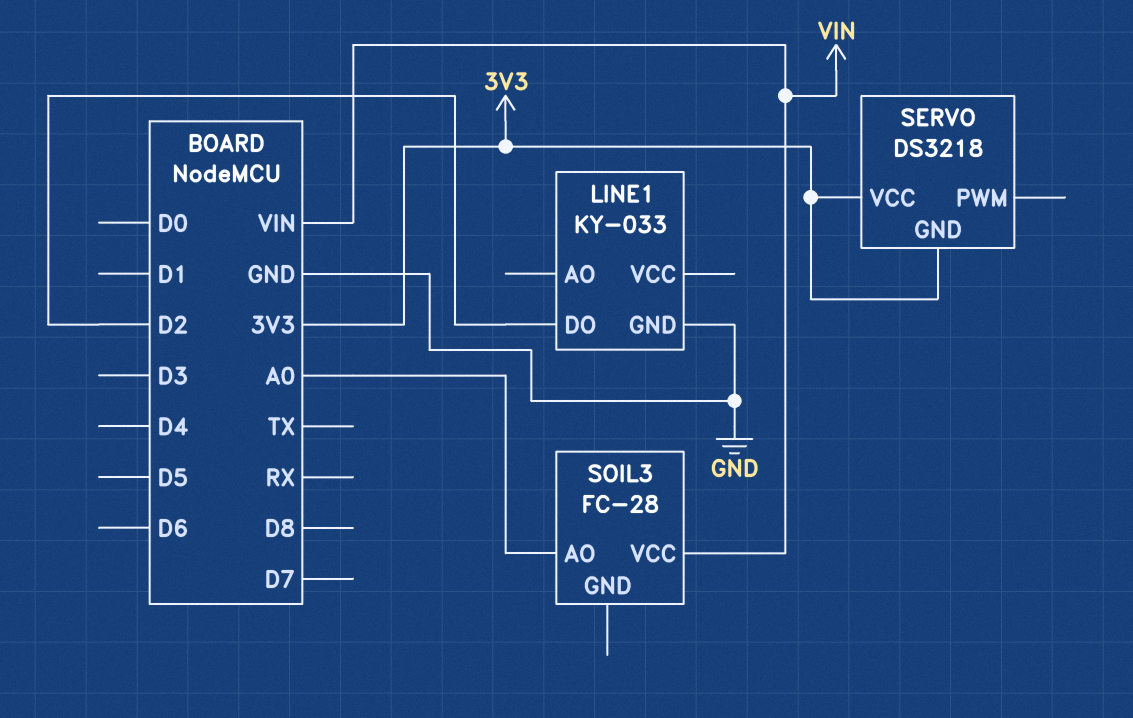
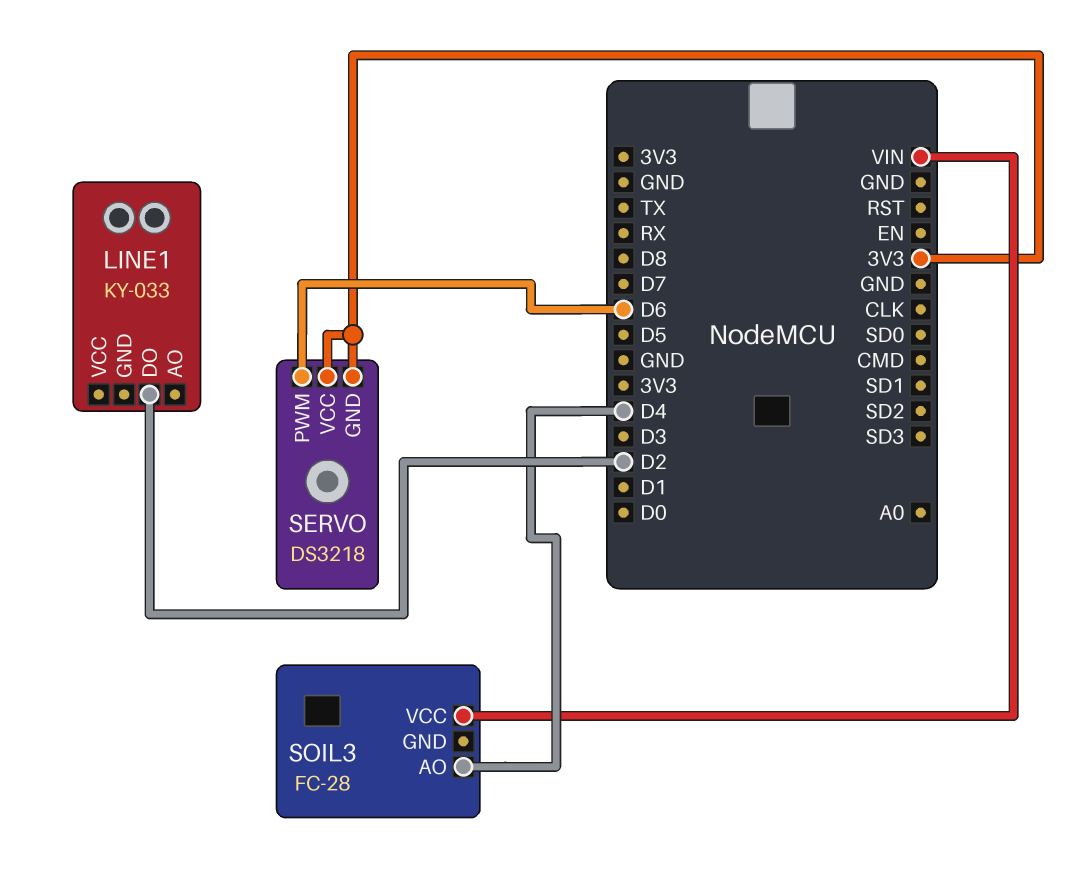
LINE1 pin GND: GND -> none
SERVO pin PWM: none -> D6
SOIL3 pin AO: A0 -> D4

